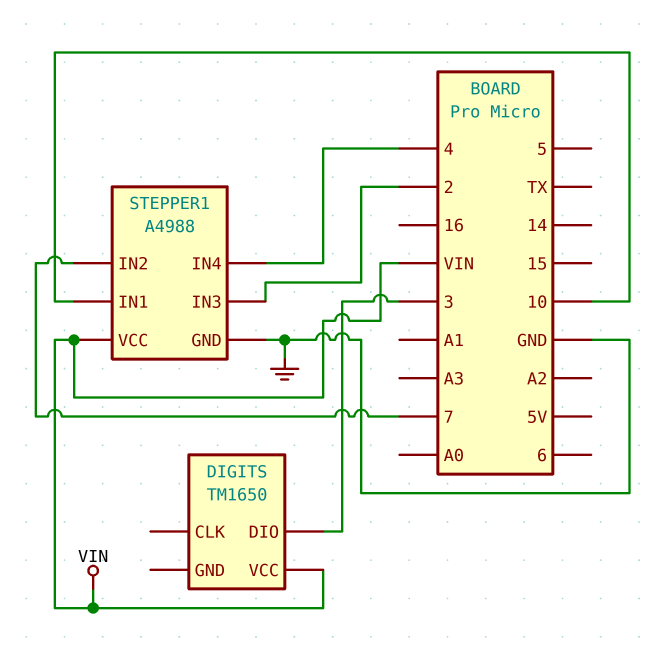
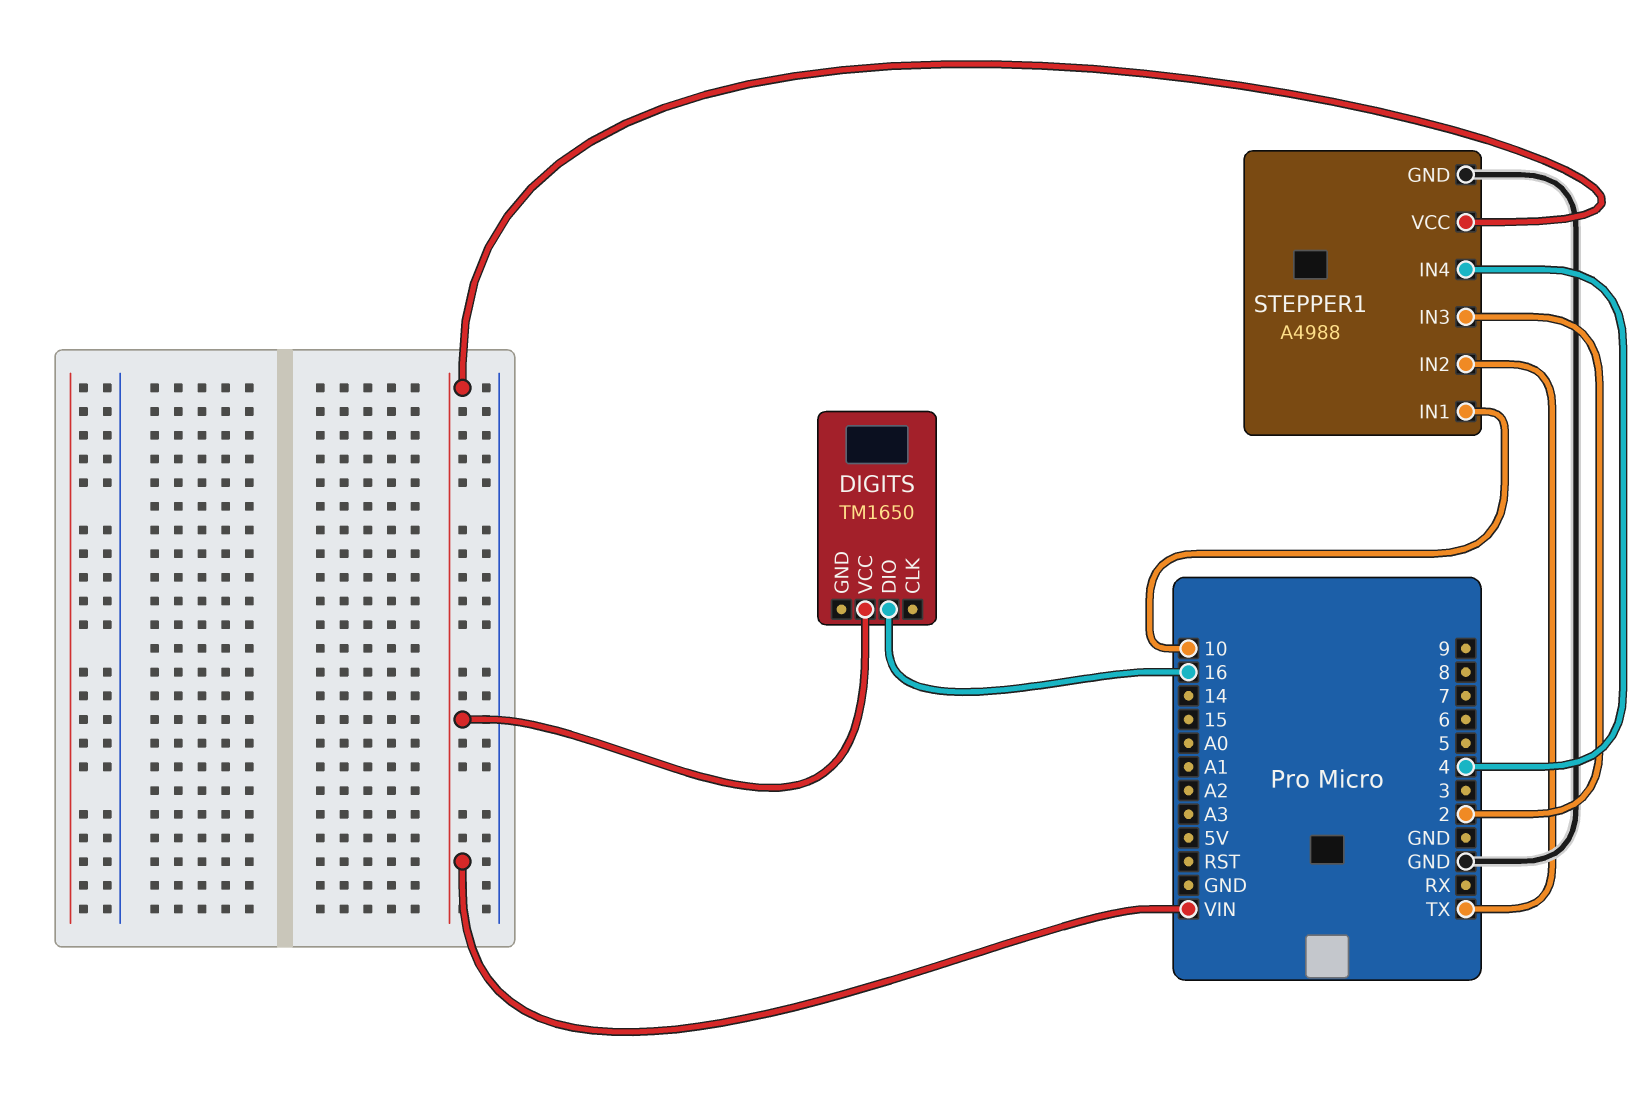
DIGITS pin DIO: 3 -> 16
STEPPER1 pin IN2: 7 -> TX

